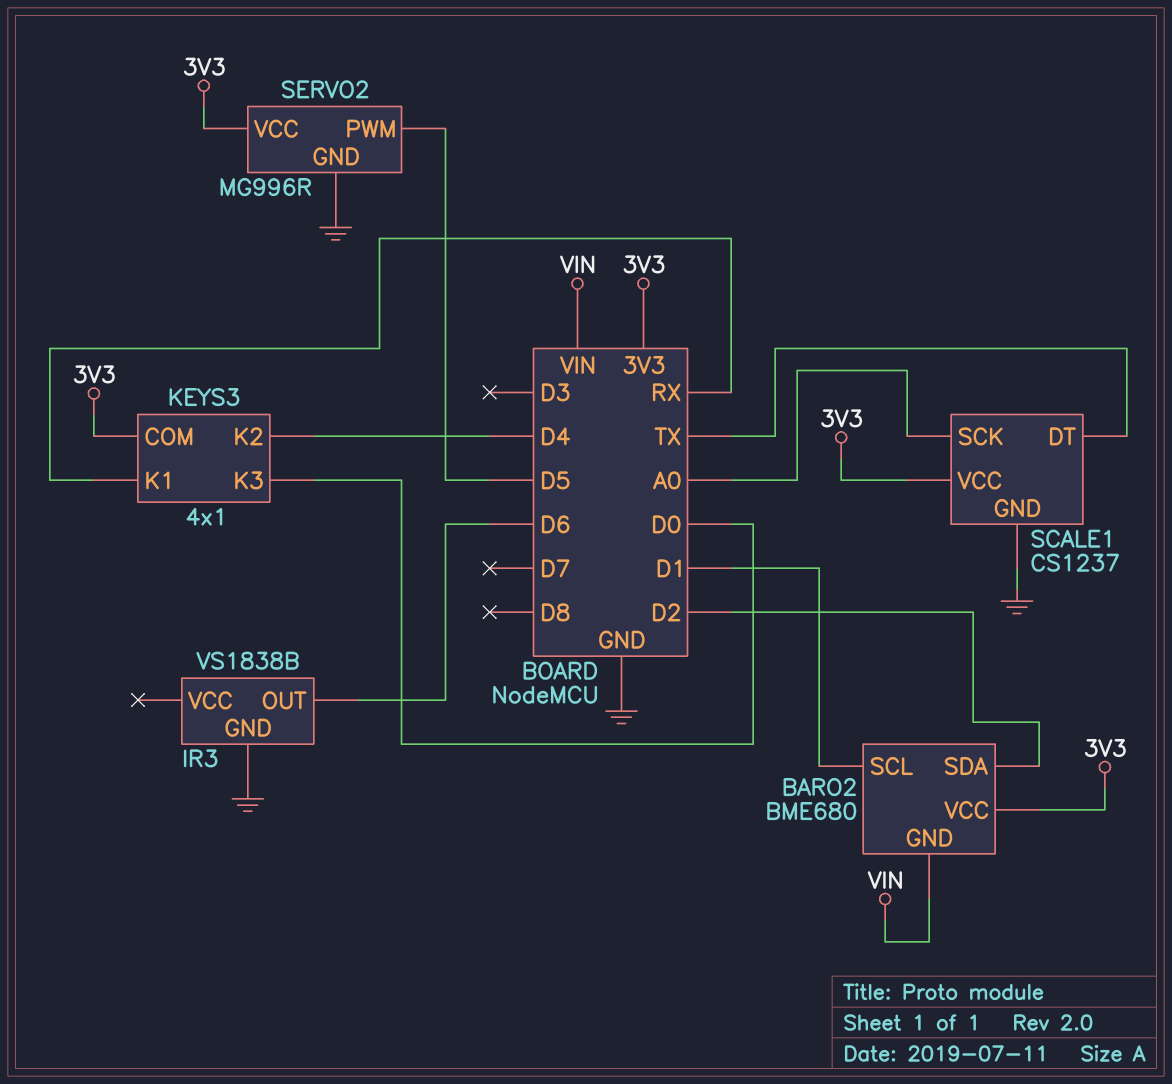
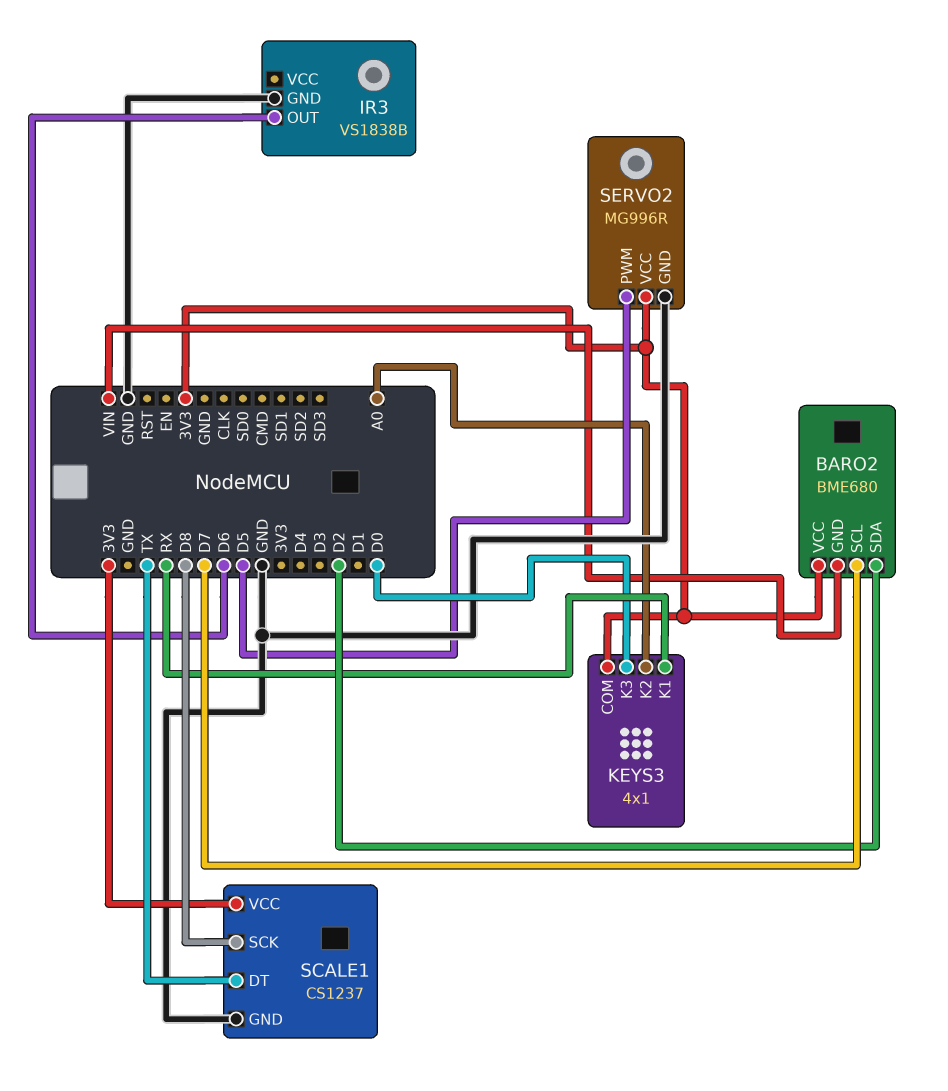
BARO2 pin SCL: D1 -> D7
KEYS3 pin K2: D4 -> A0
SCALE1 pin SCK: A0 -> D8

